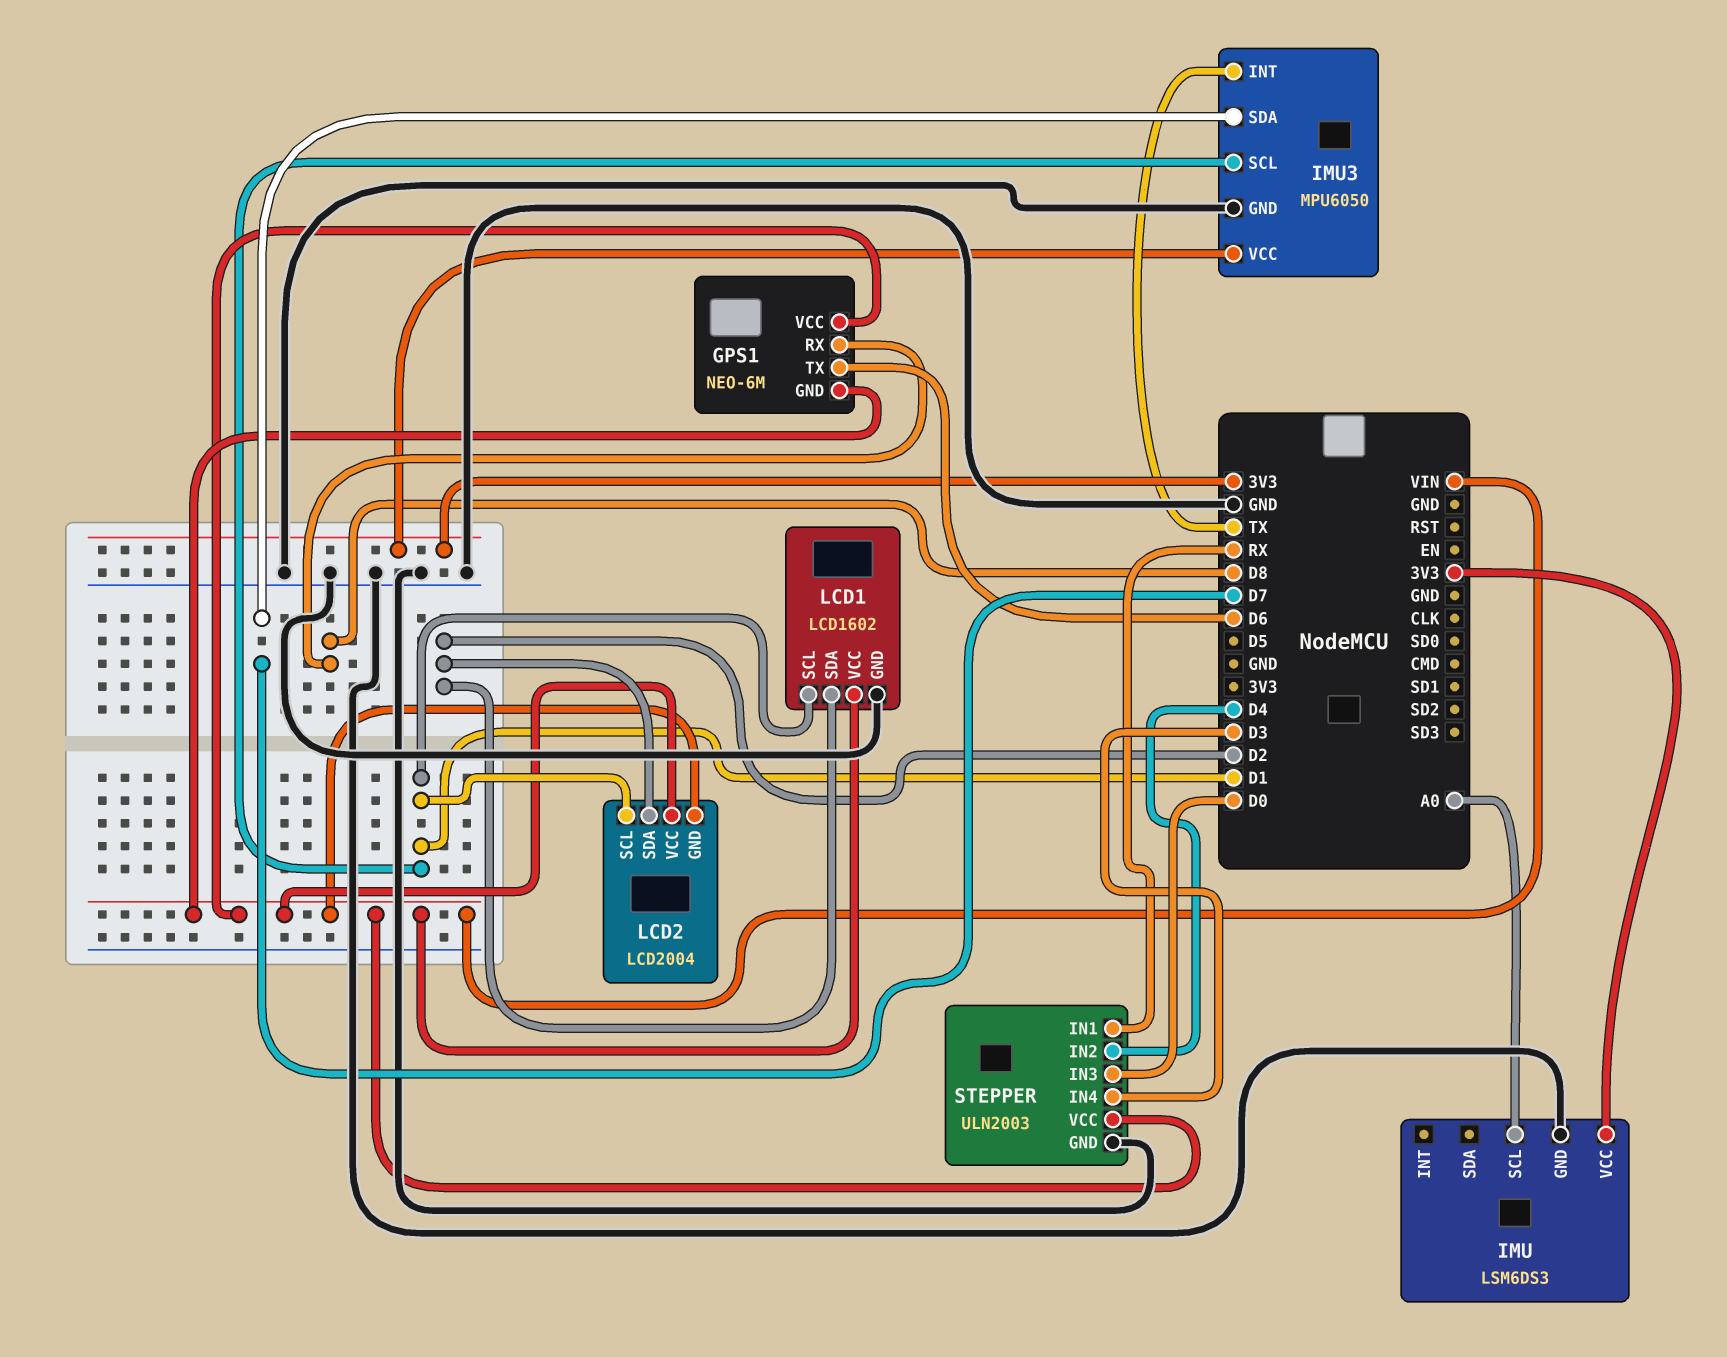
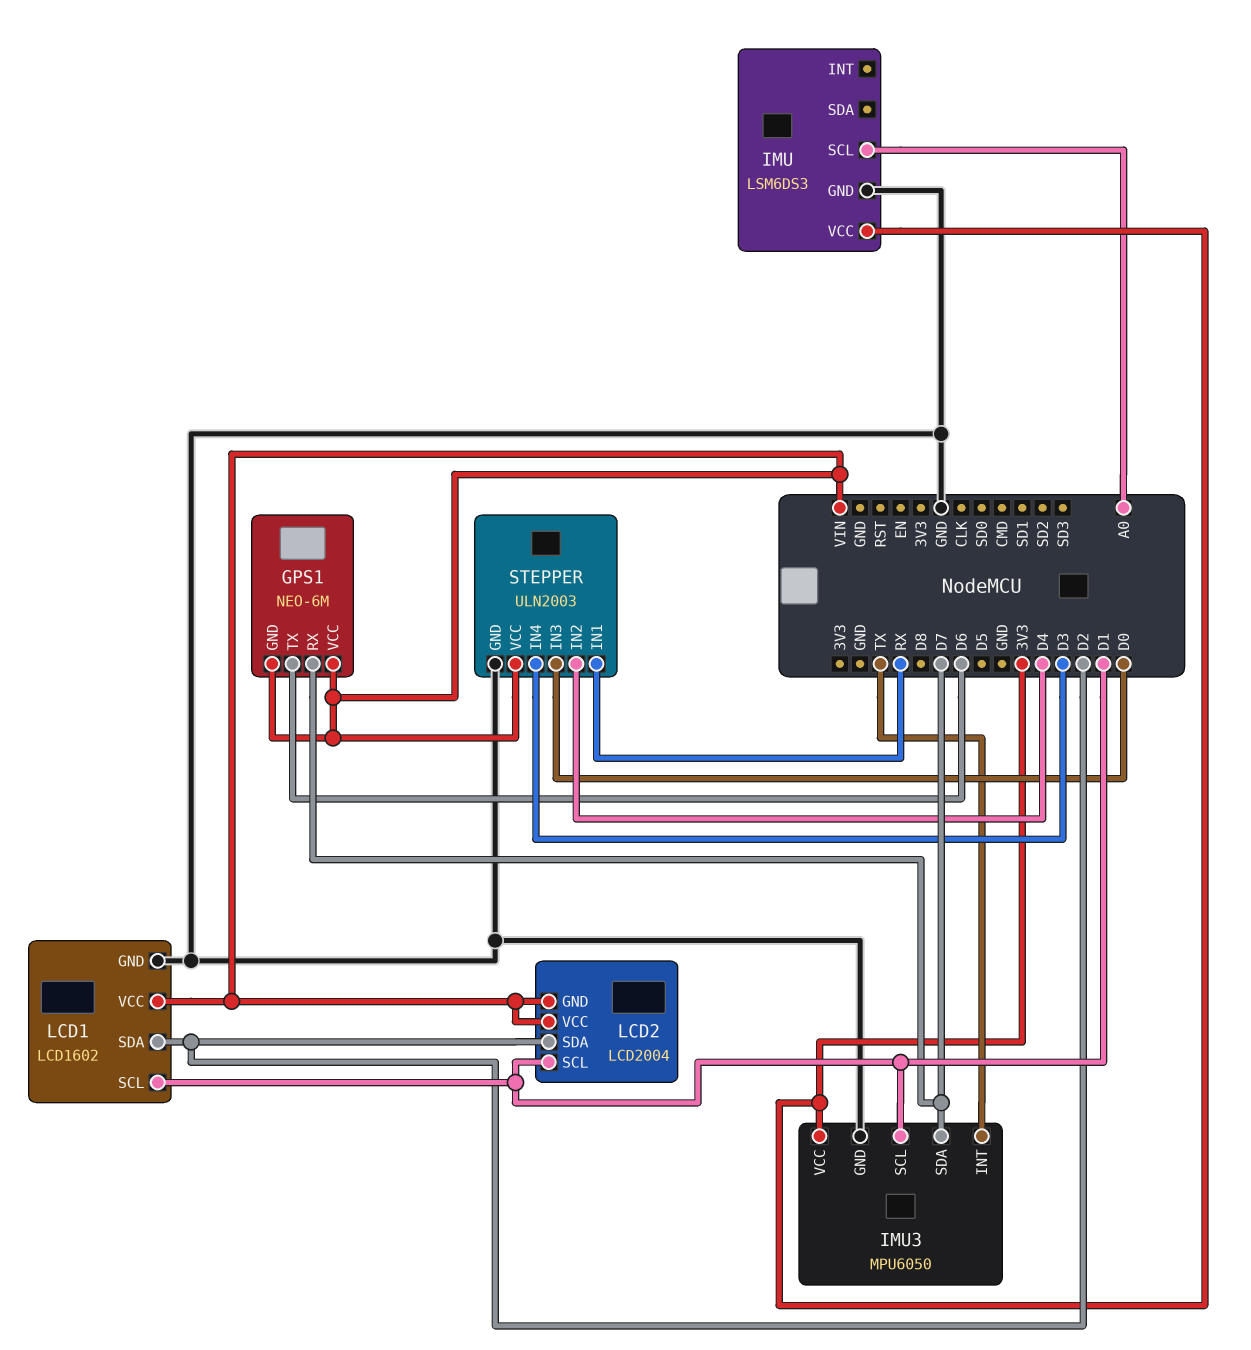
GPS1 pin RX: D8 -> D7

